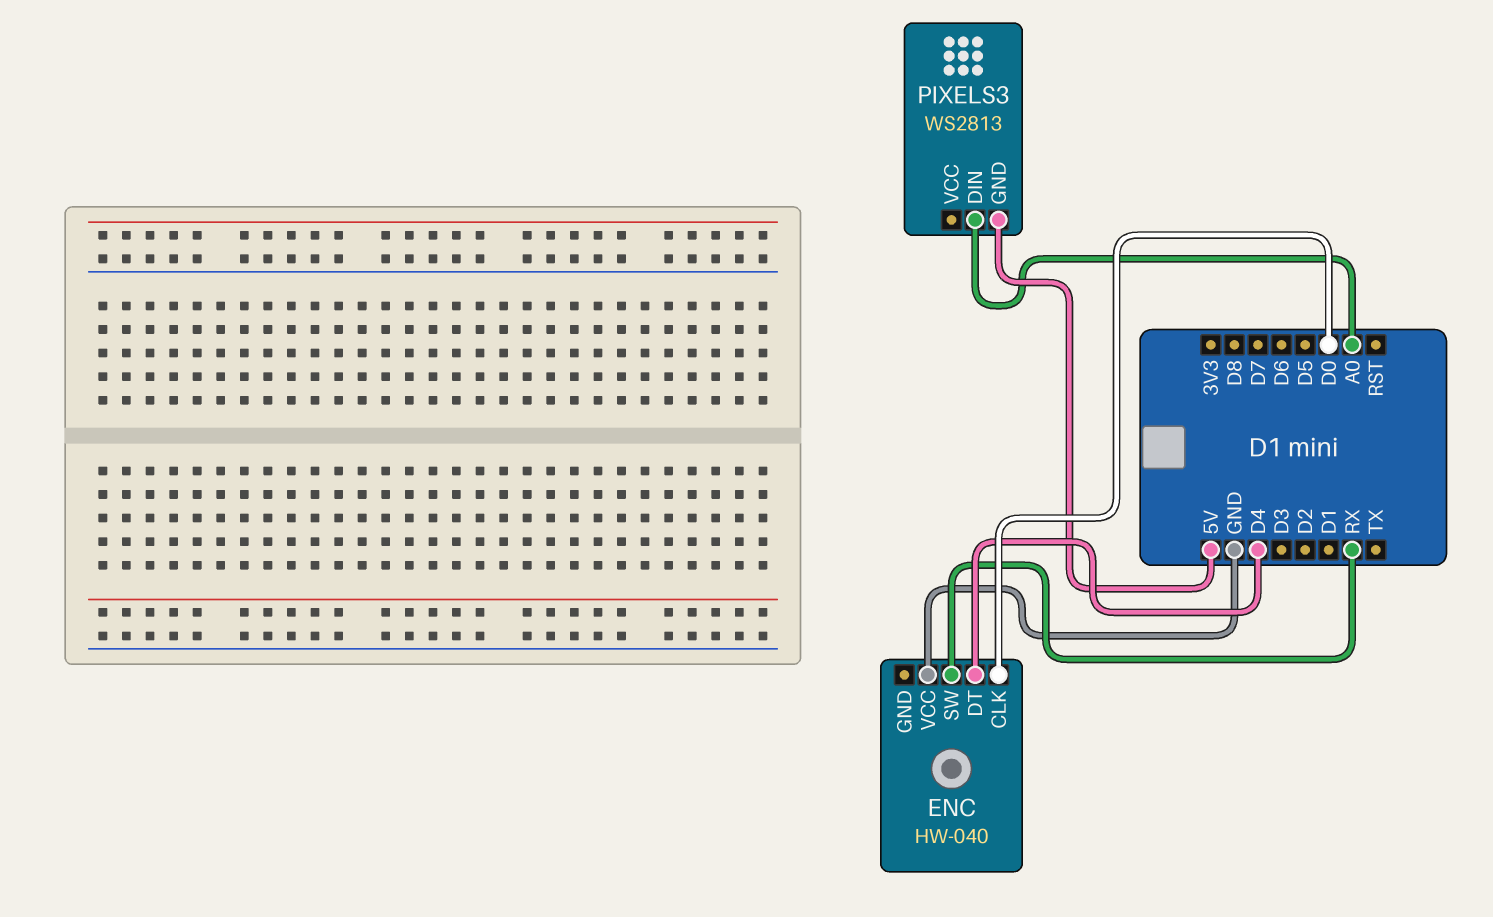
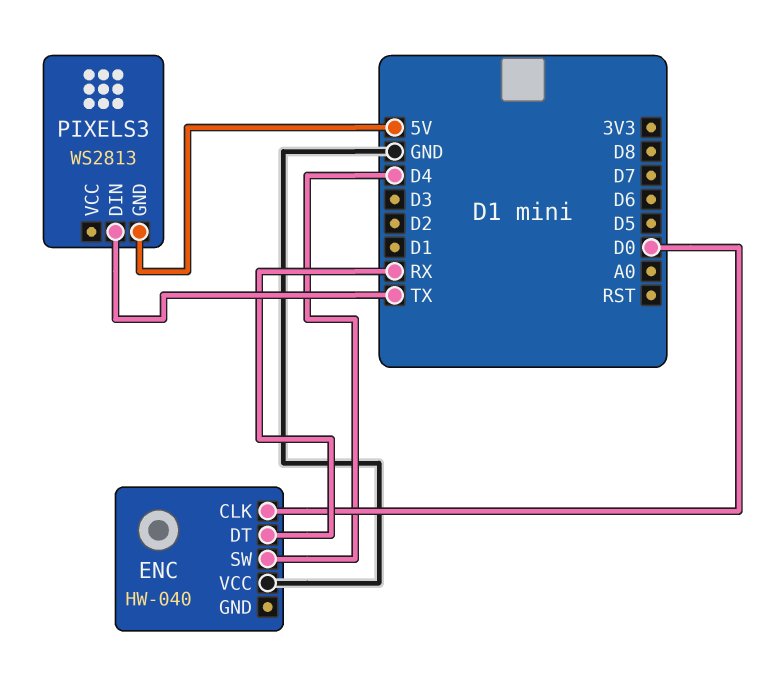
ENC pin DT: D4 -> RX
ENC pin SW: RX -> D4
PIXELS3 pin DIN: A0 -> TX

